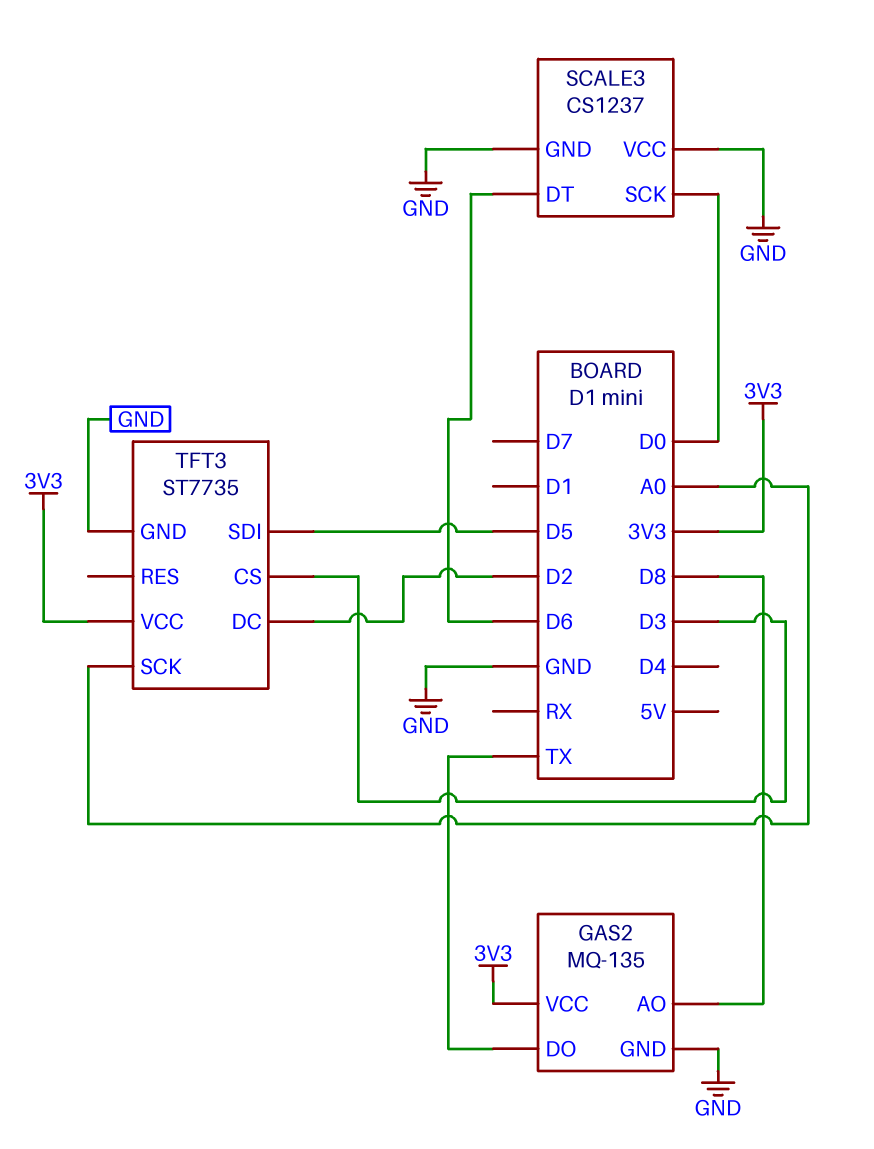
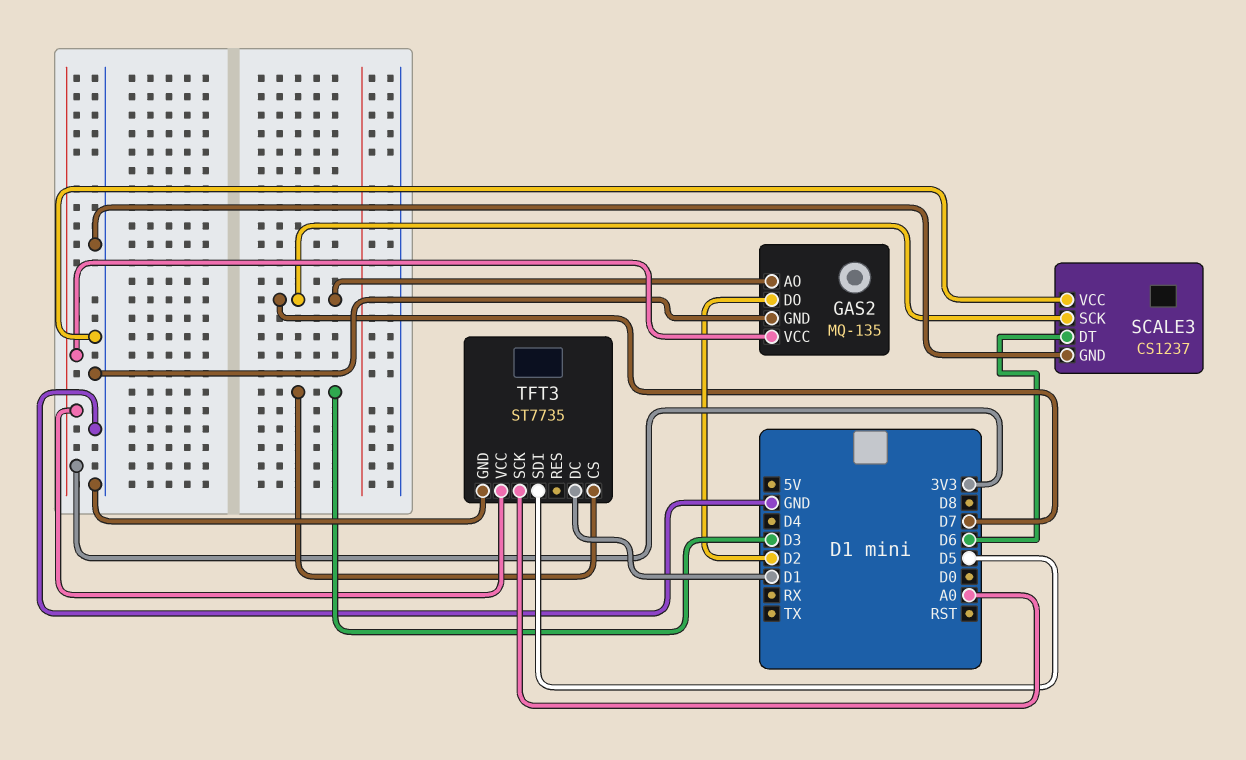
GAS2 pin AO: D8 -> D7
GAS2 pin DO: TX -> D2
SCALE3 pin SCK: D0 -> D7
TFT3 pin DC: D2 -> D1

